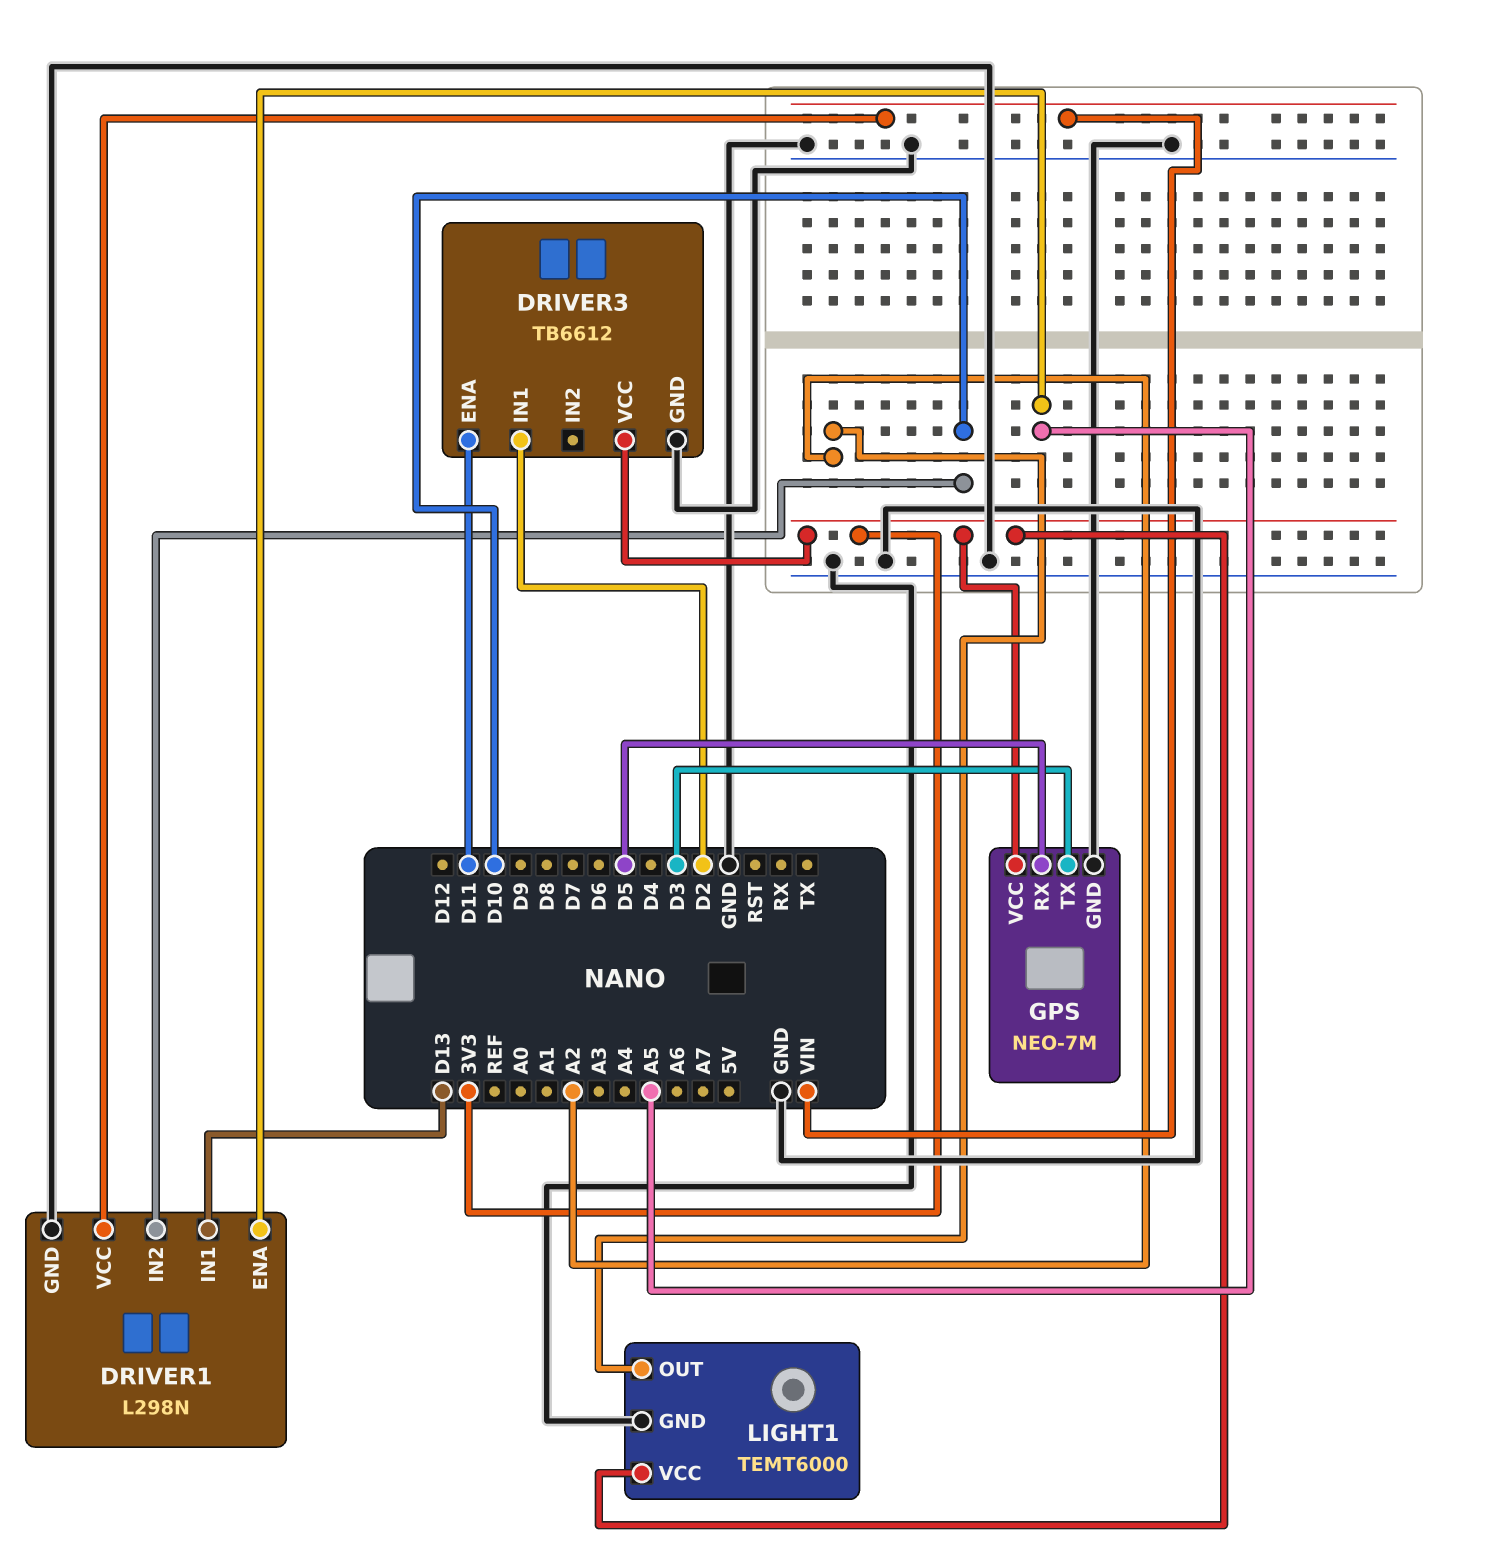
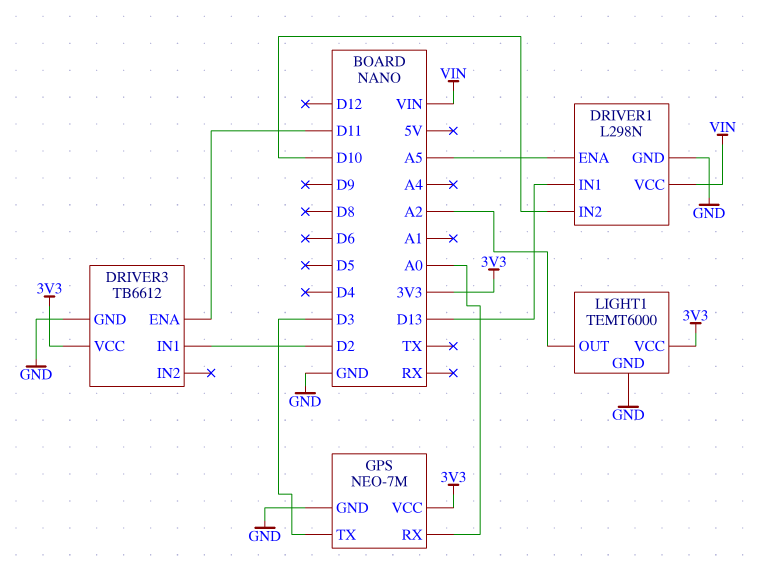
GPS pin RX: D5 -> A0

